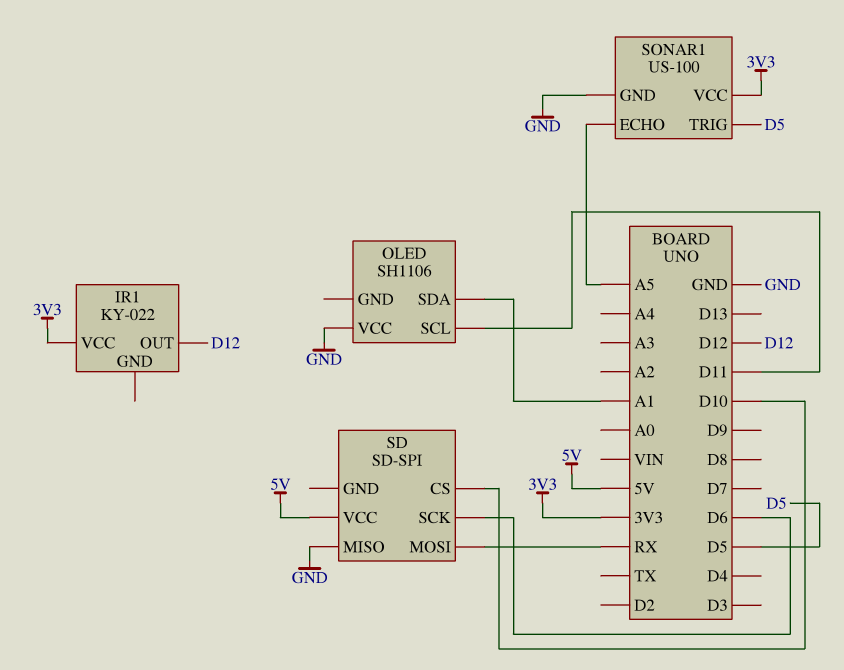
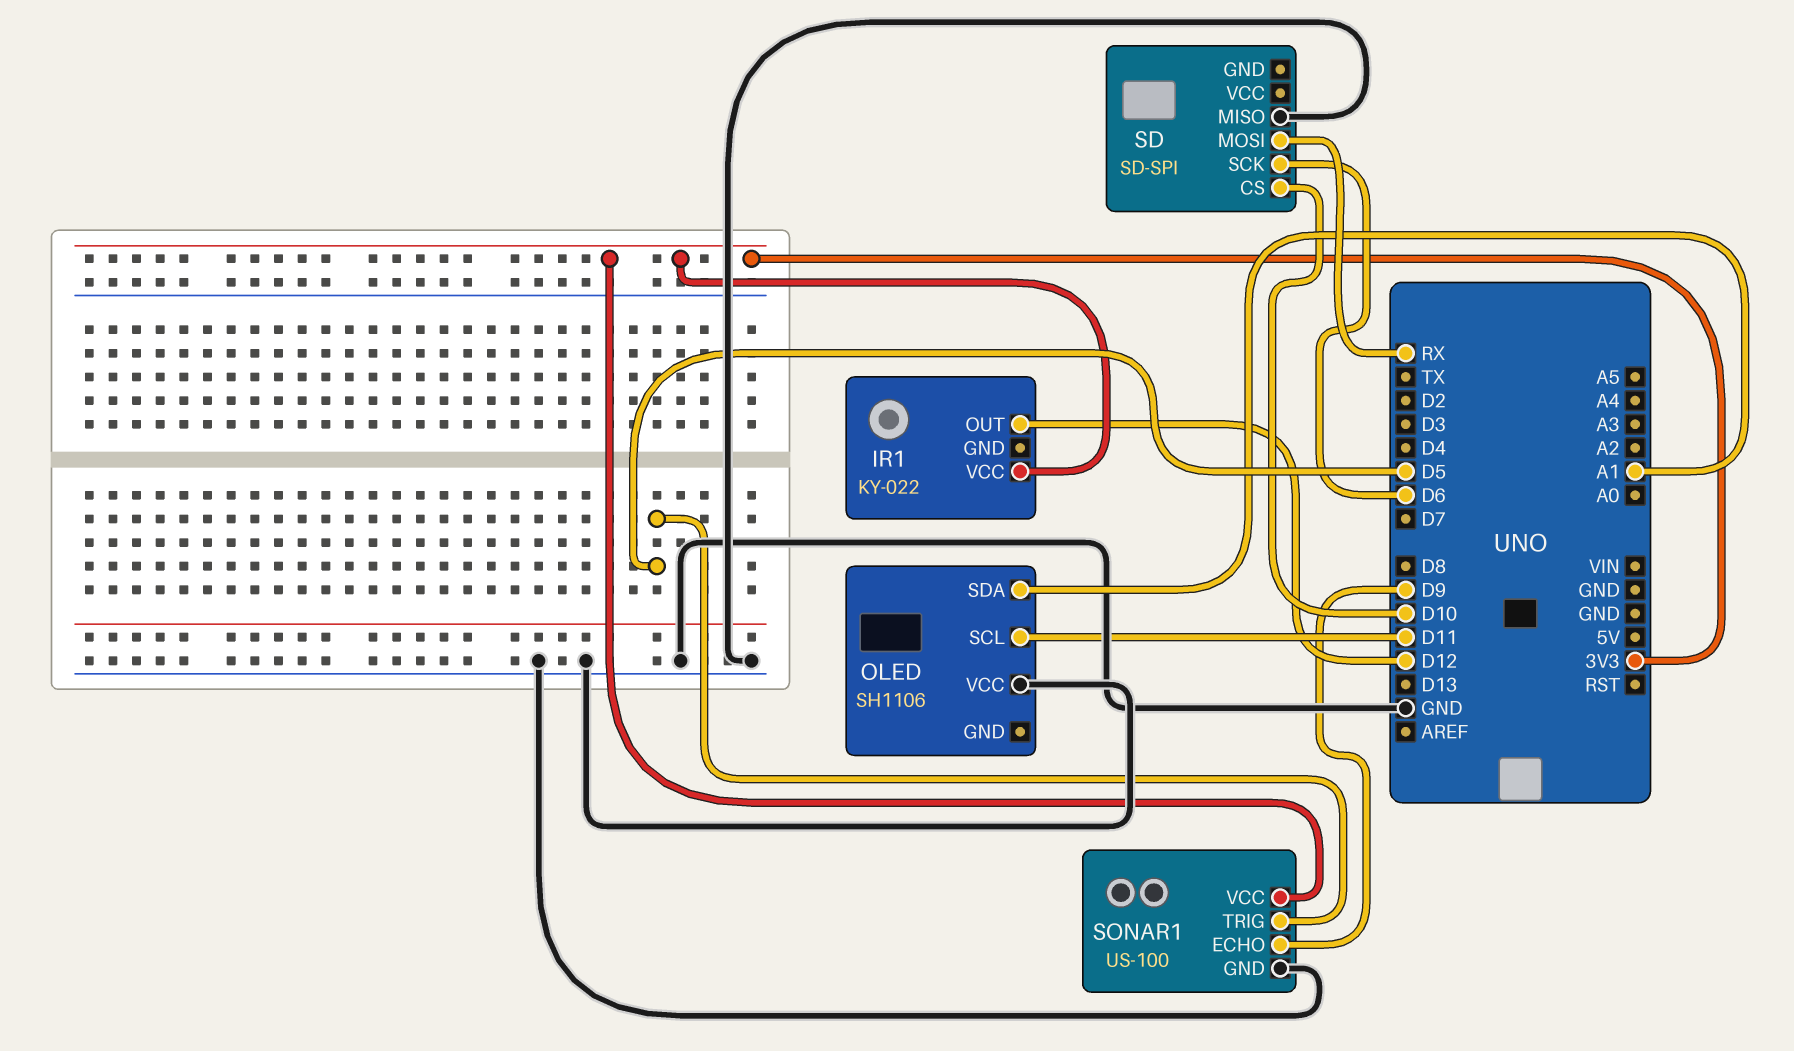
SD pin VCC: 5V -> none
SONAR1 pin ECHO: A5 -> D9

